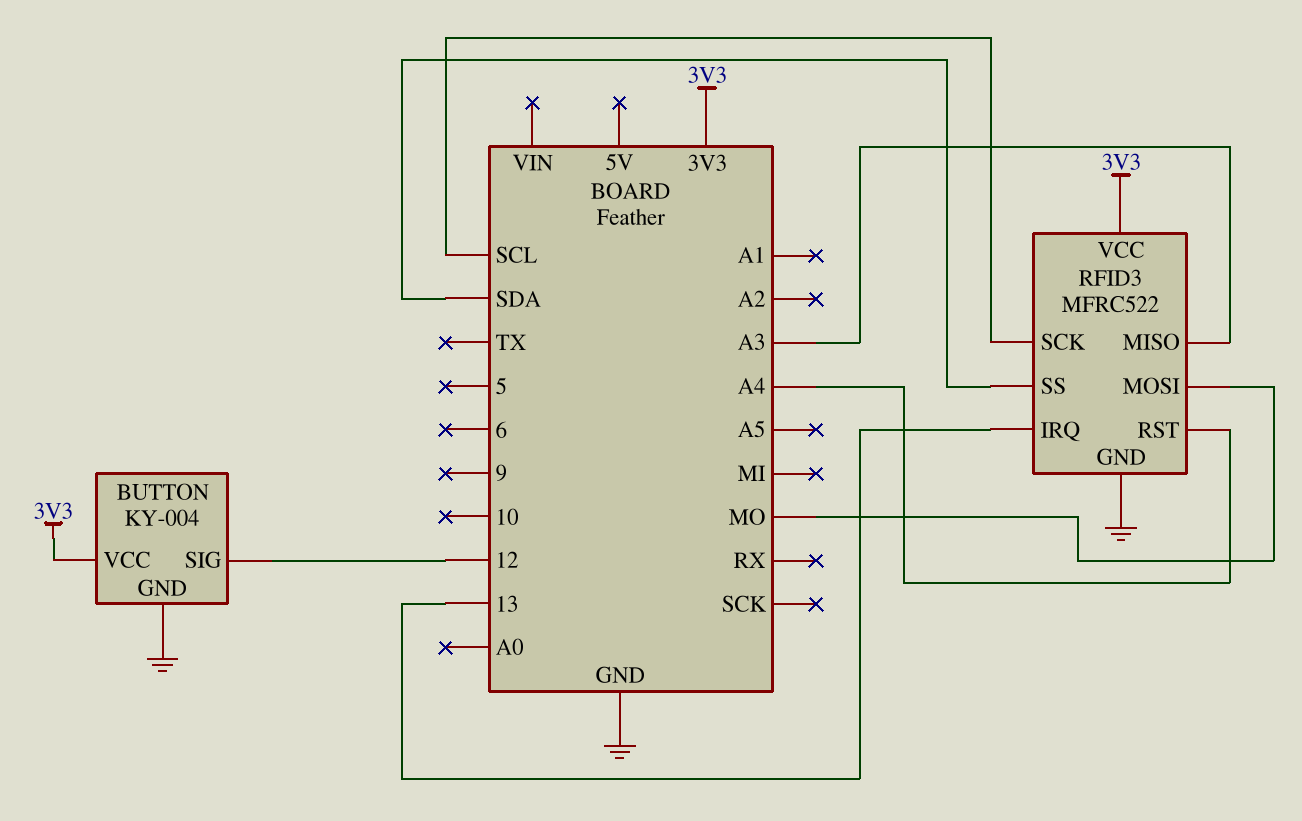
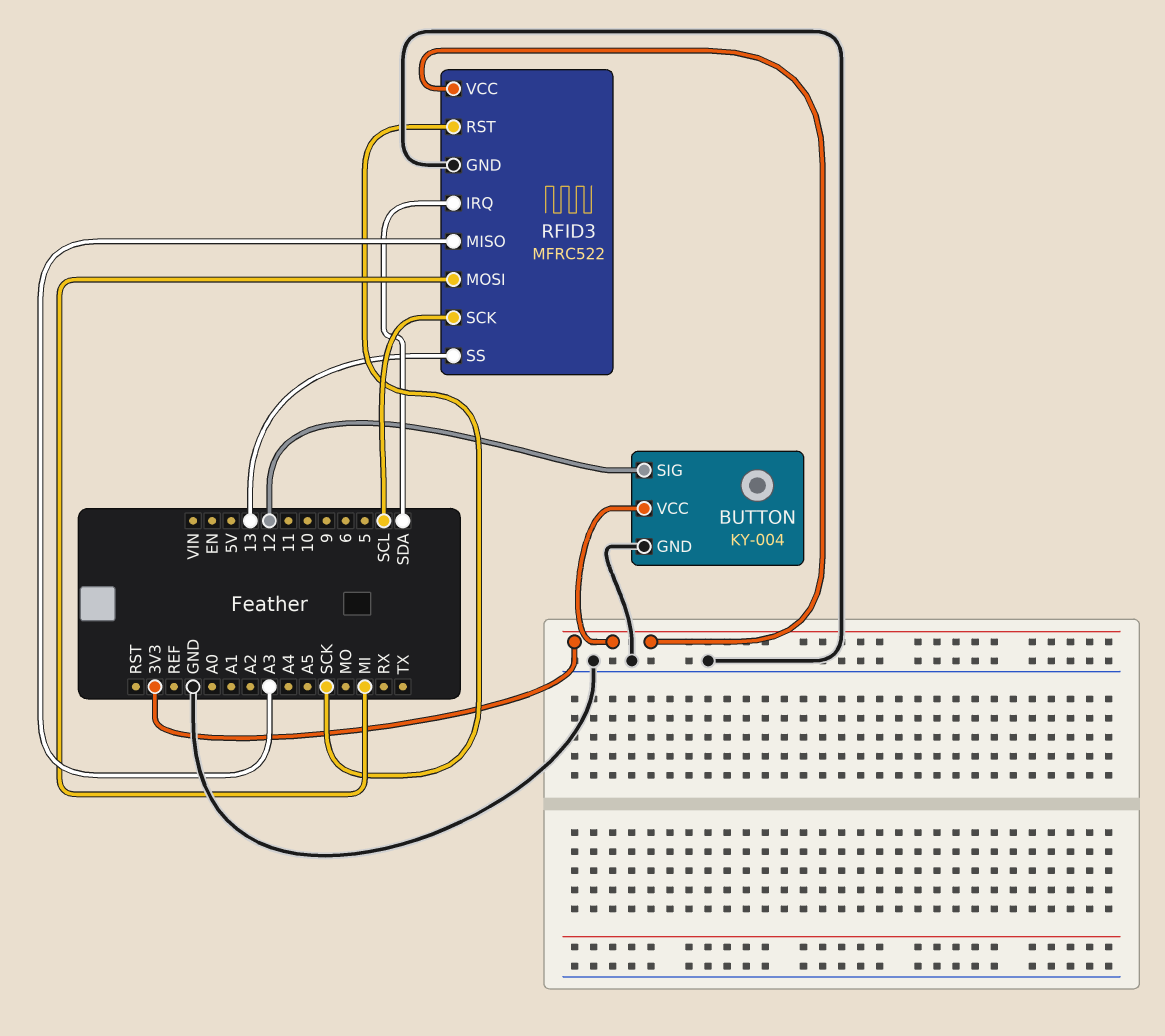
RFID3 pin IRQ: 13 -> SDA
RFID3 pin MOSI: MO -> MI
RFID3 pin RST: A4 -> SCK
RFID3 pin SS: SDA -> 13

